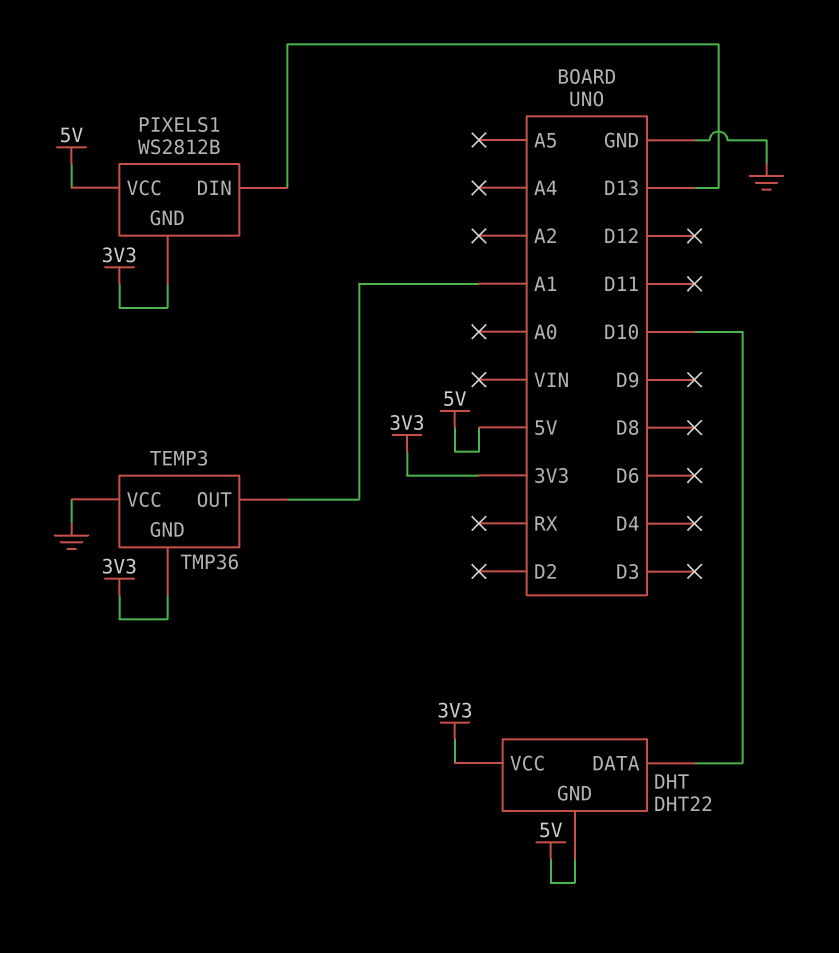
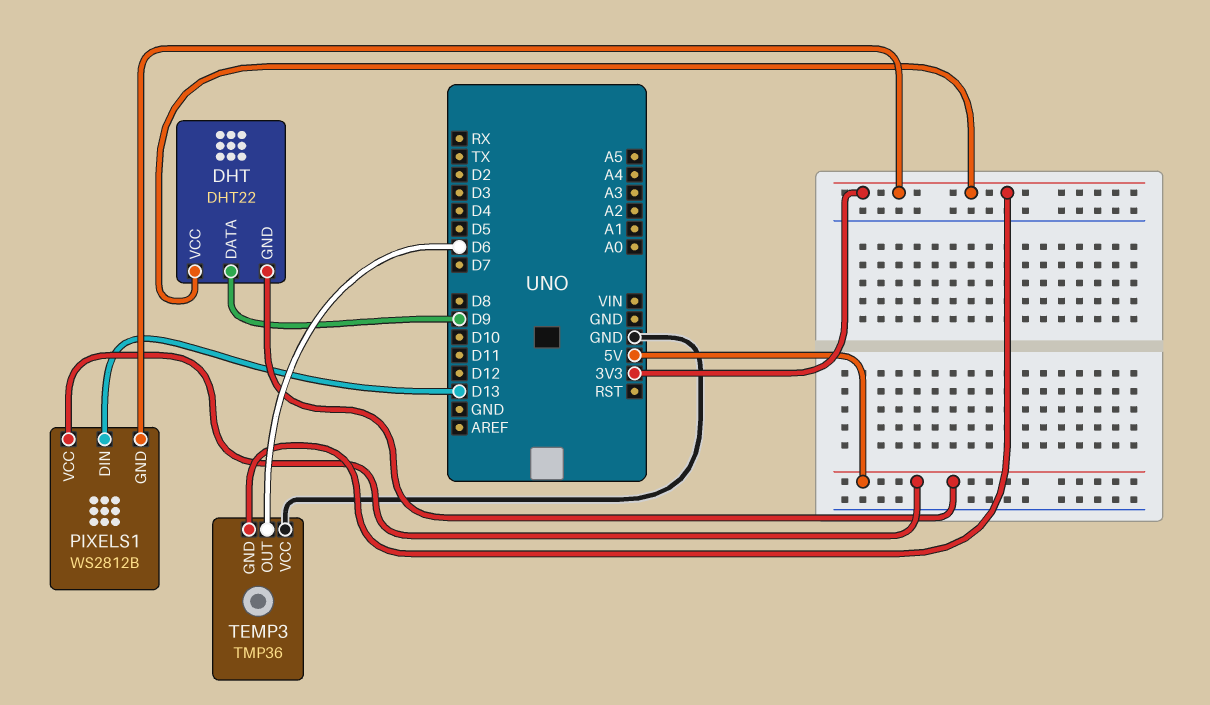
DHT pin DATA: D10 -> D9
TEMP3 pin OUT: A1 -> D6

